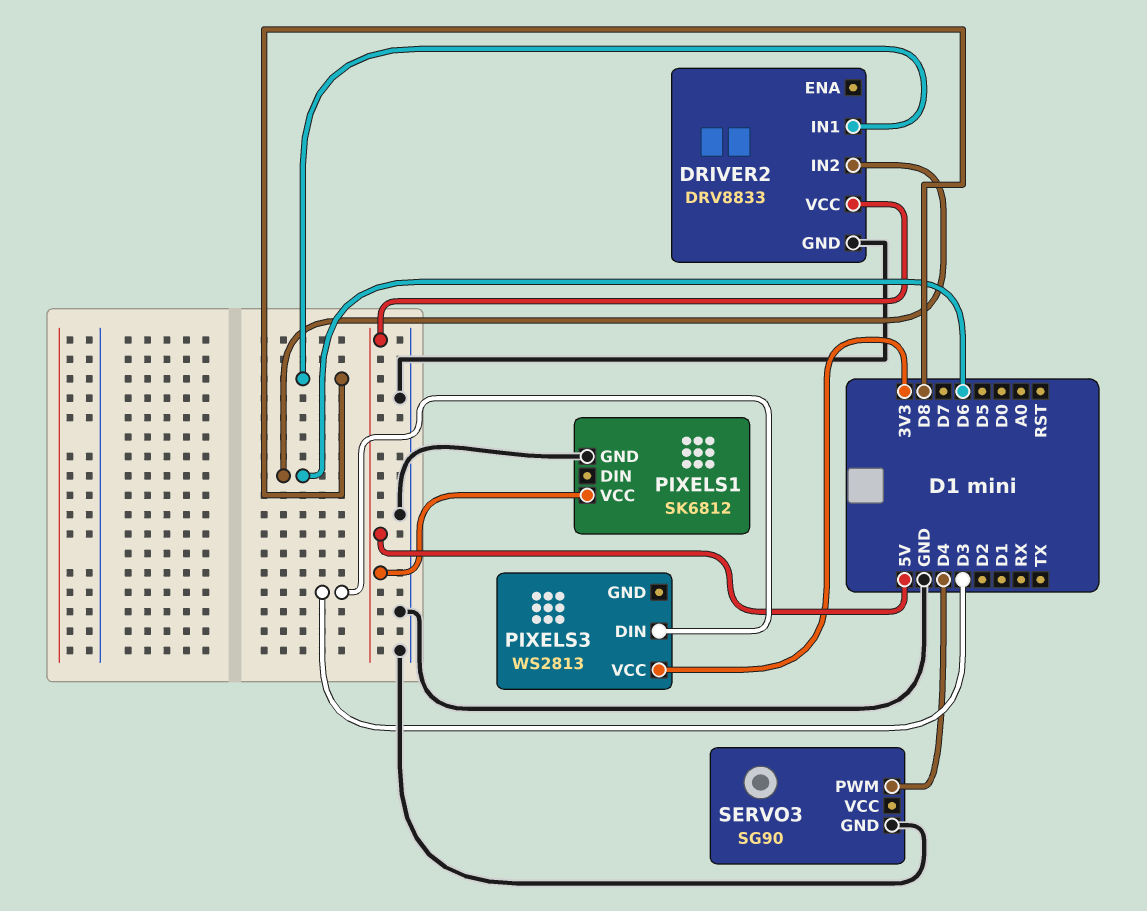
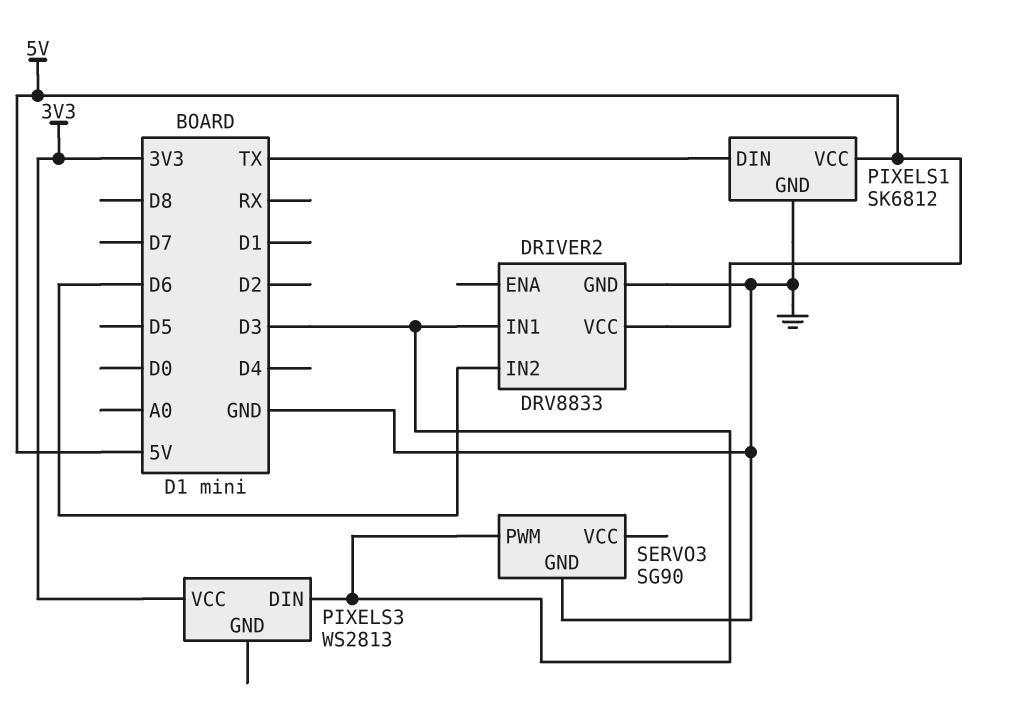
DRIVER2 pin IN1: D8 -> D3
PIXELS1 pin DIN: none -> TX
SERVO3 pin PWM: D4 -> D3

